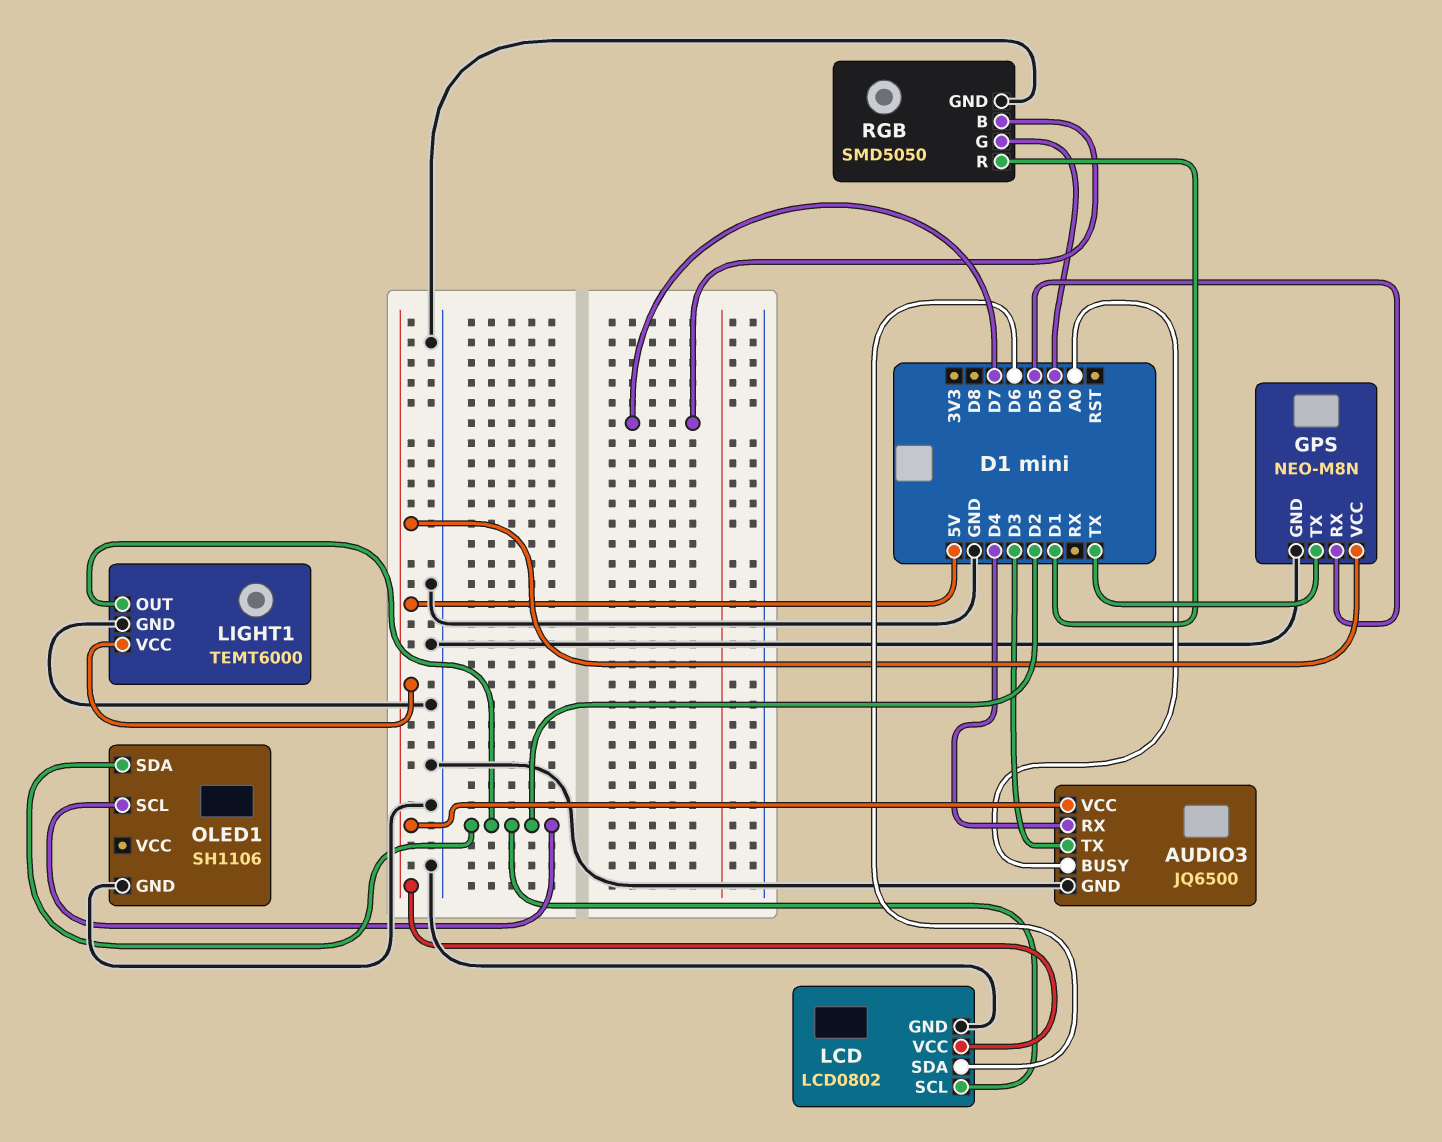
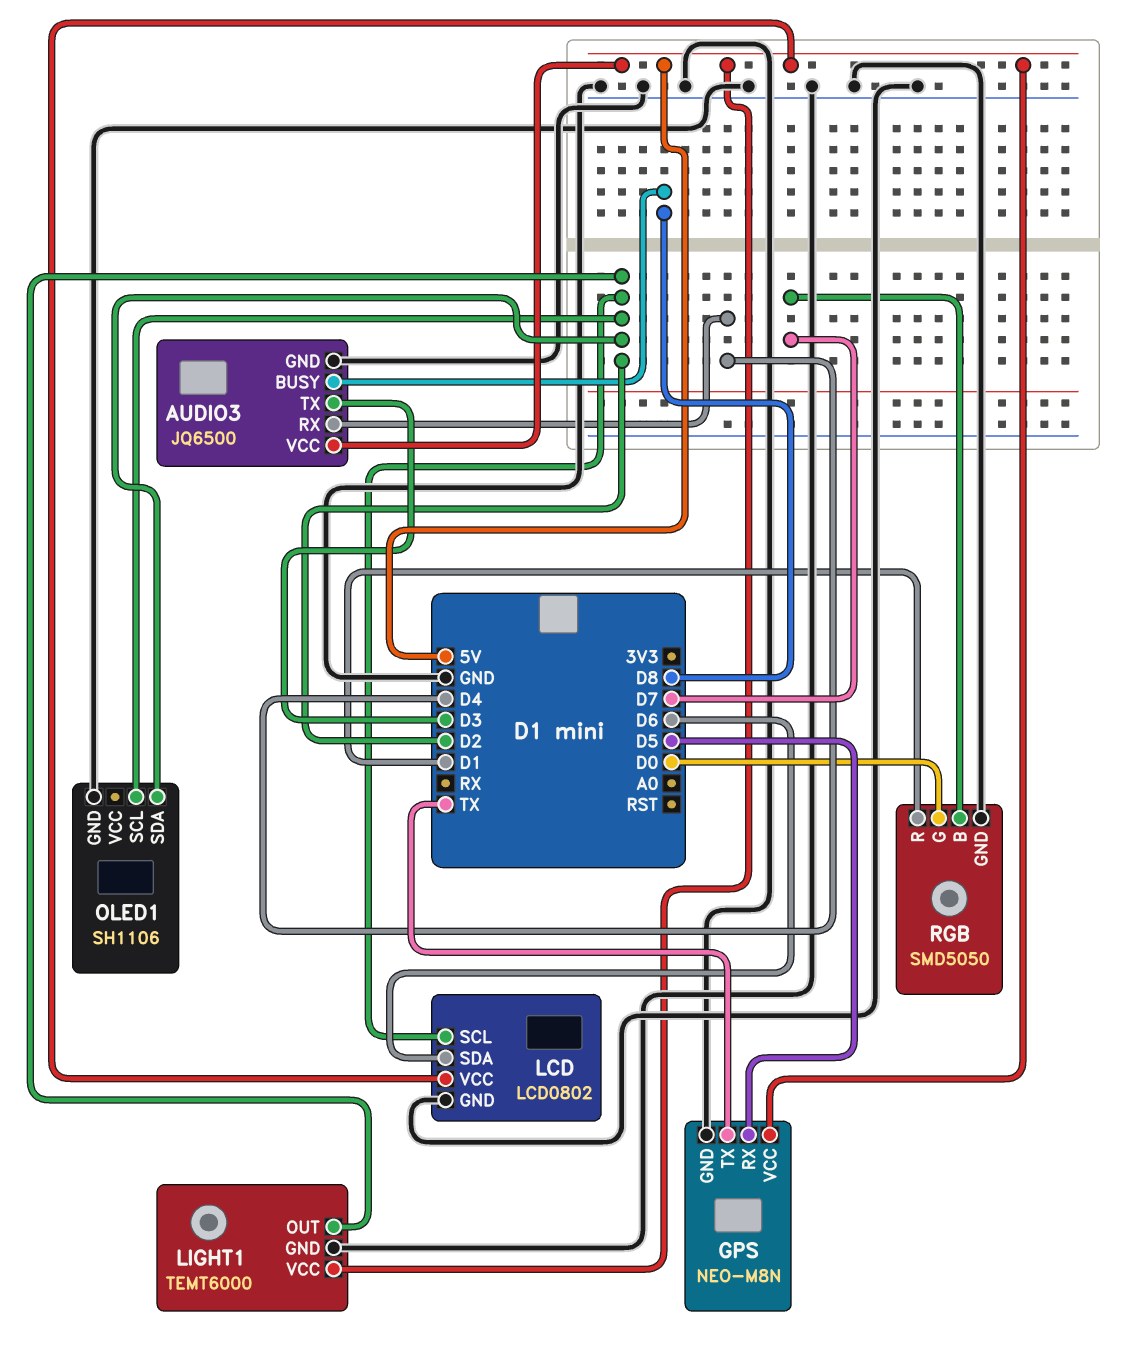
AUDIO3 pin BUSY: A0 -> D8

